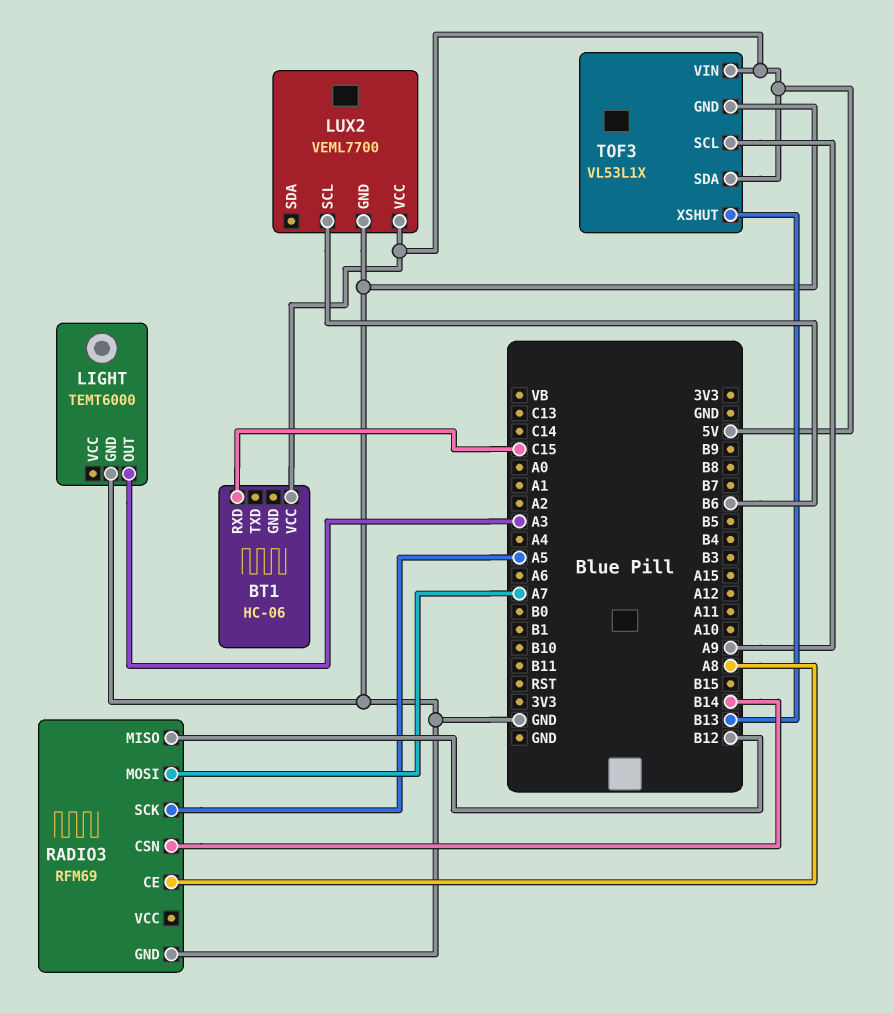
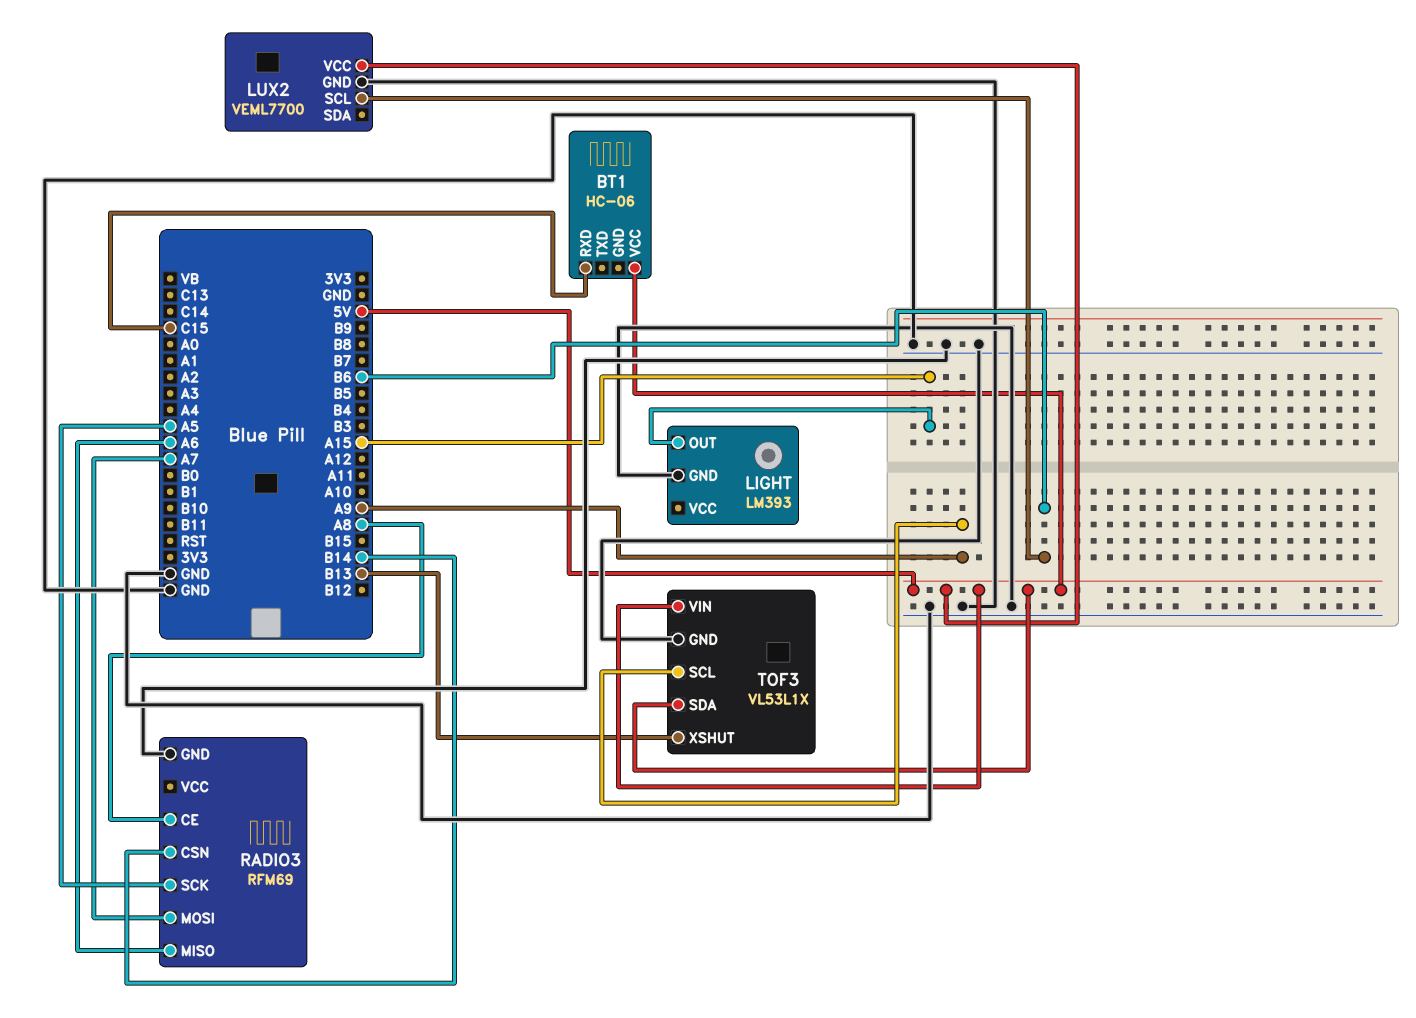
LIGHT: TEMT6000 -> LM393
LIGHT pin OUT: A3 -> A15
RADIO3 pin MISO: B12 -> A6

